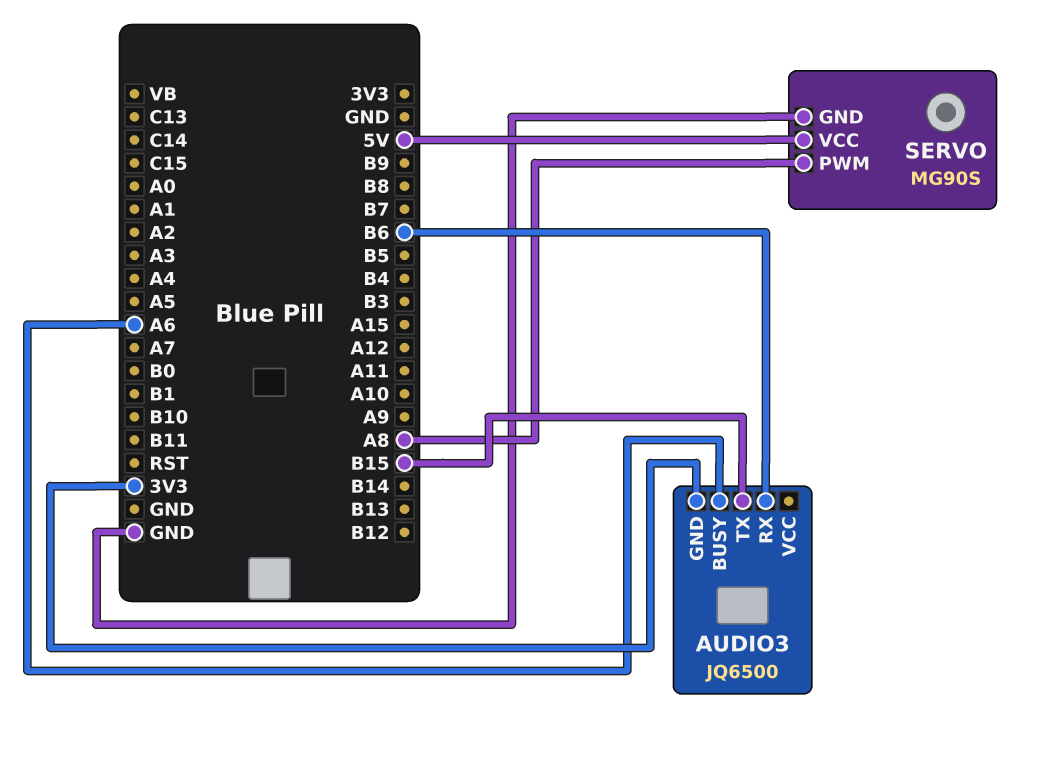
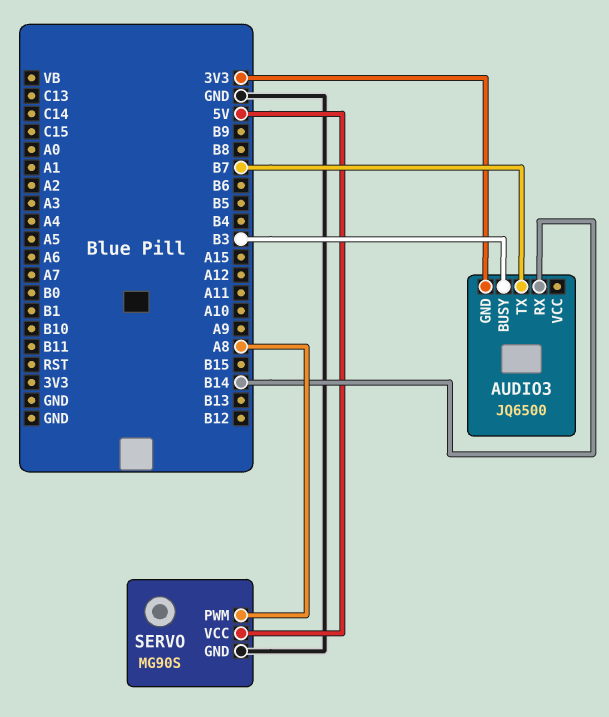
AUDIO3 pin BUSY: A6 -> B3
AUDIO3 pin RX: B6 -> B14
AUDIO3 pin TX: B15 -> B7

